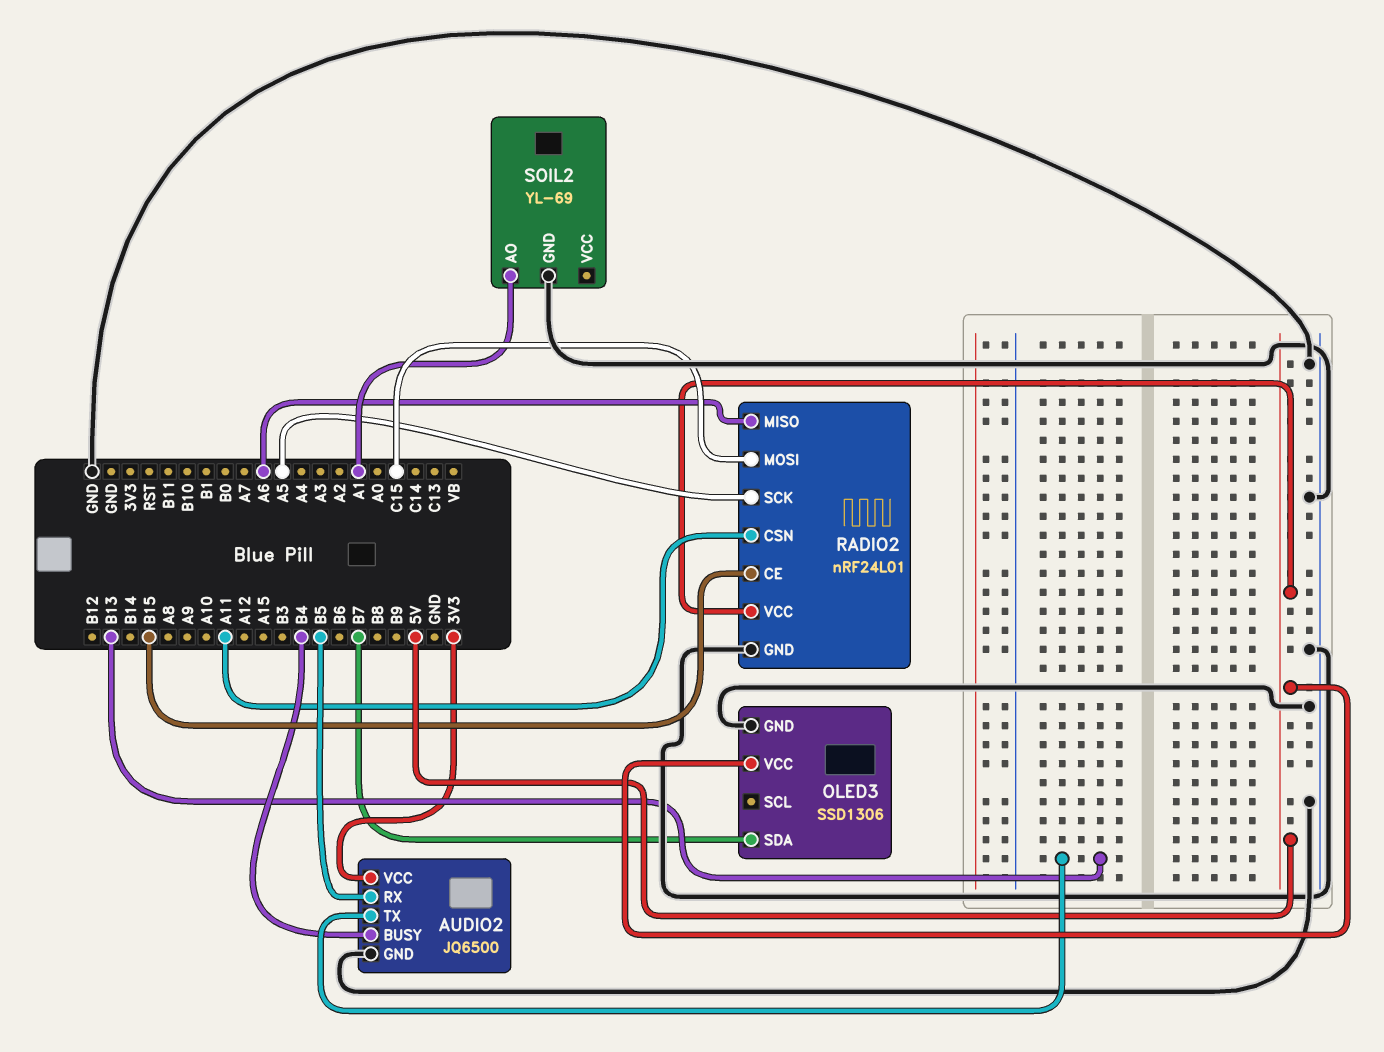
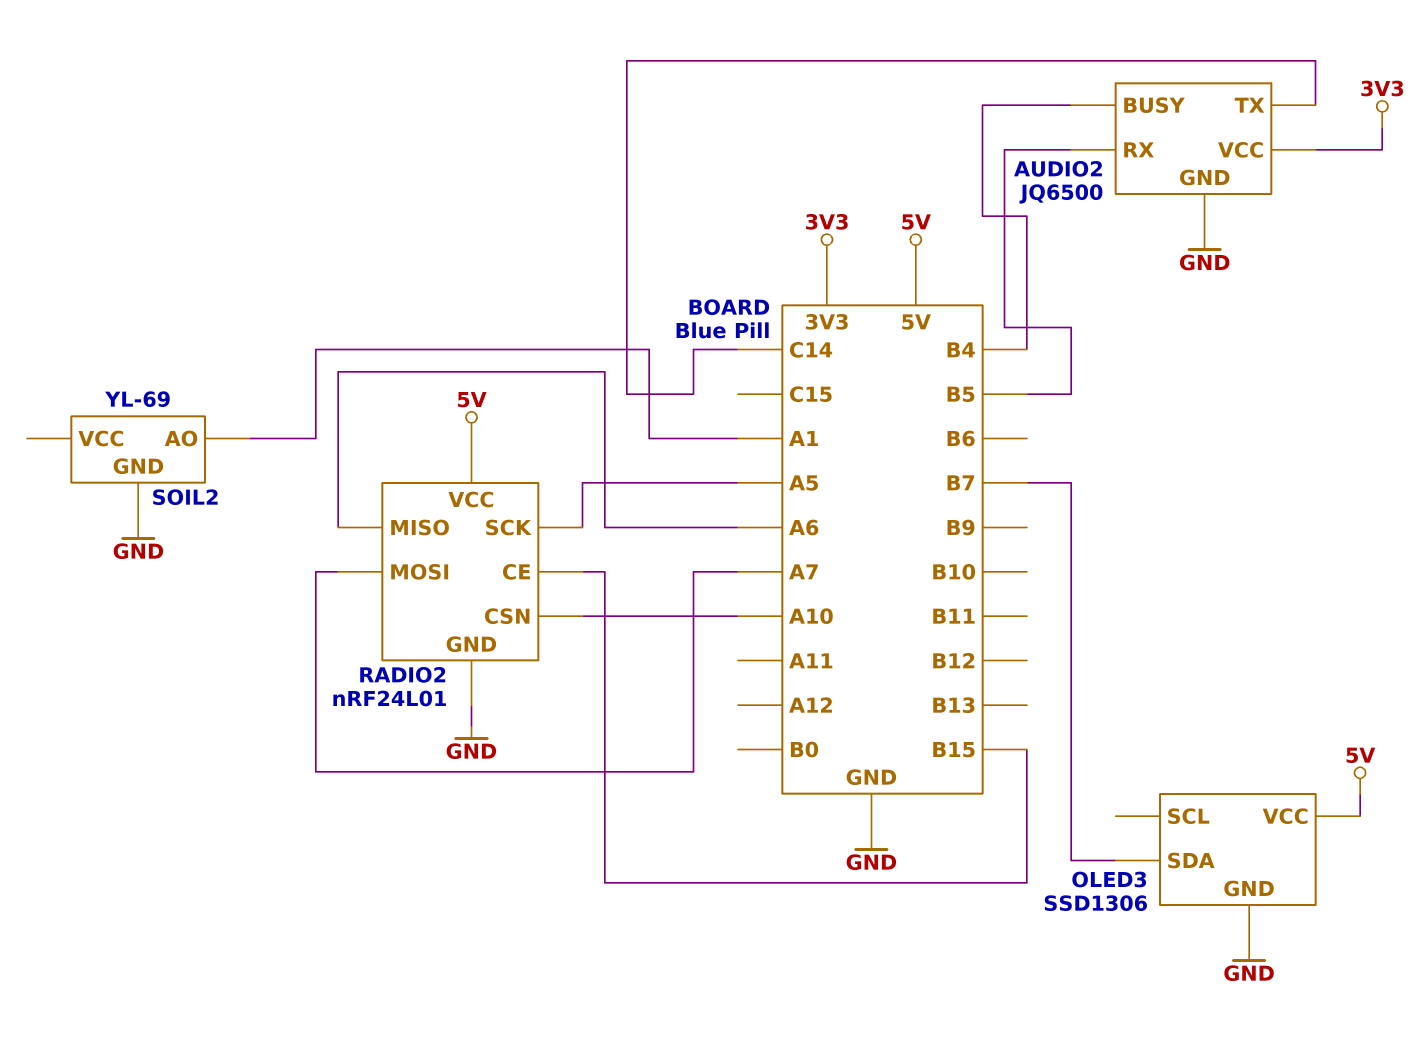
AUDIO2 pin TX: B13 -> C14
RADIO2 pin CSN: A11 -> A10
RADIO2 pin MOSI: C15 -> A7

